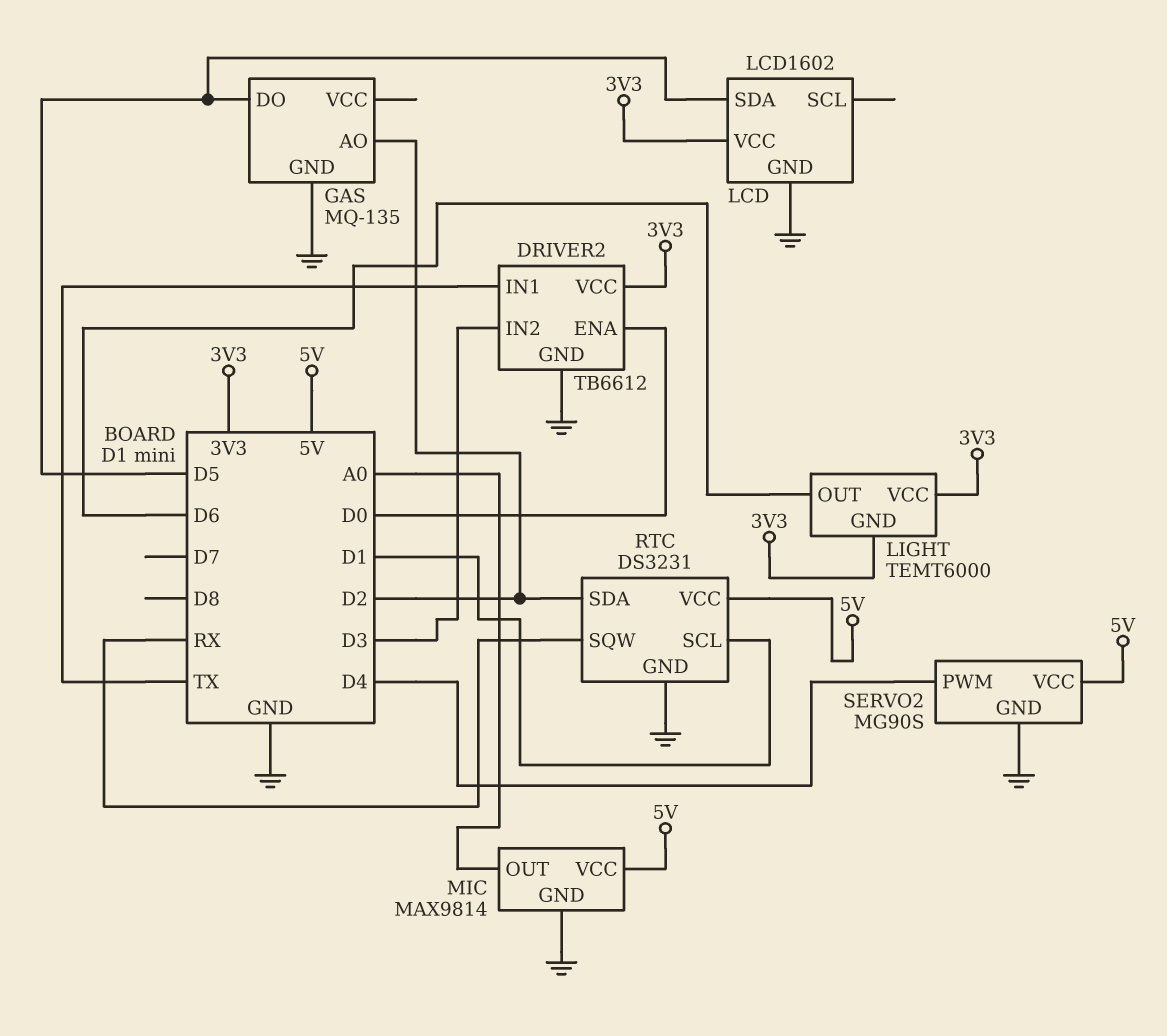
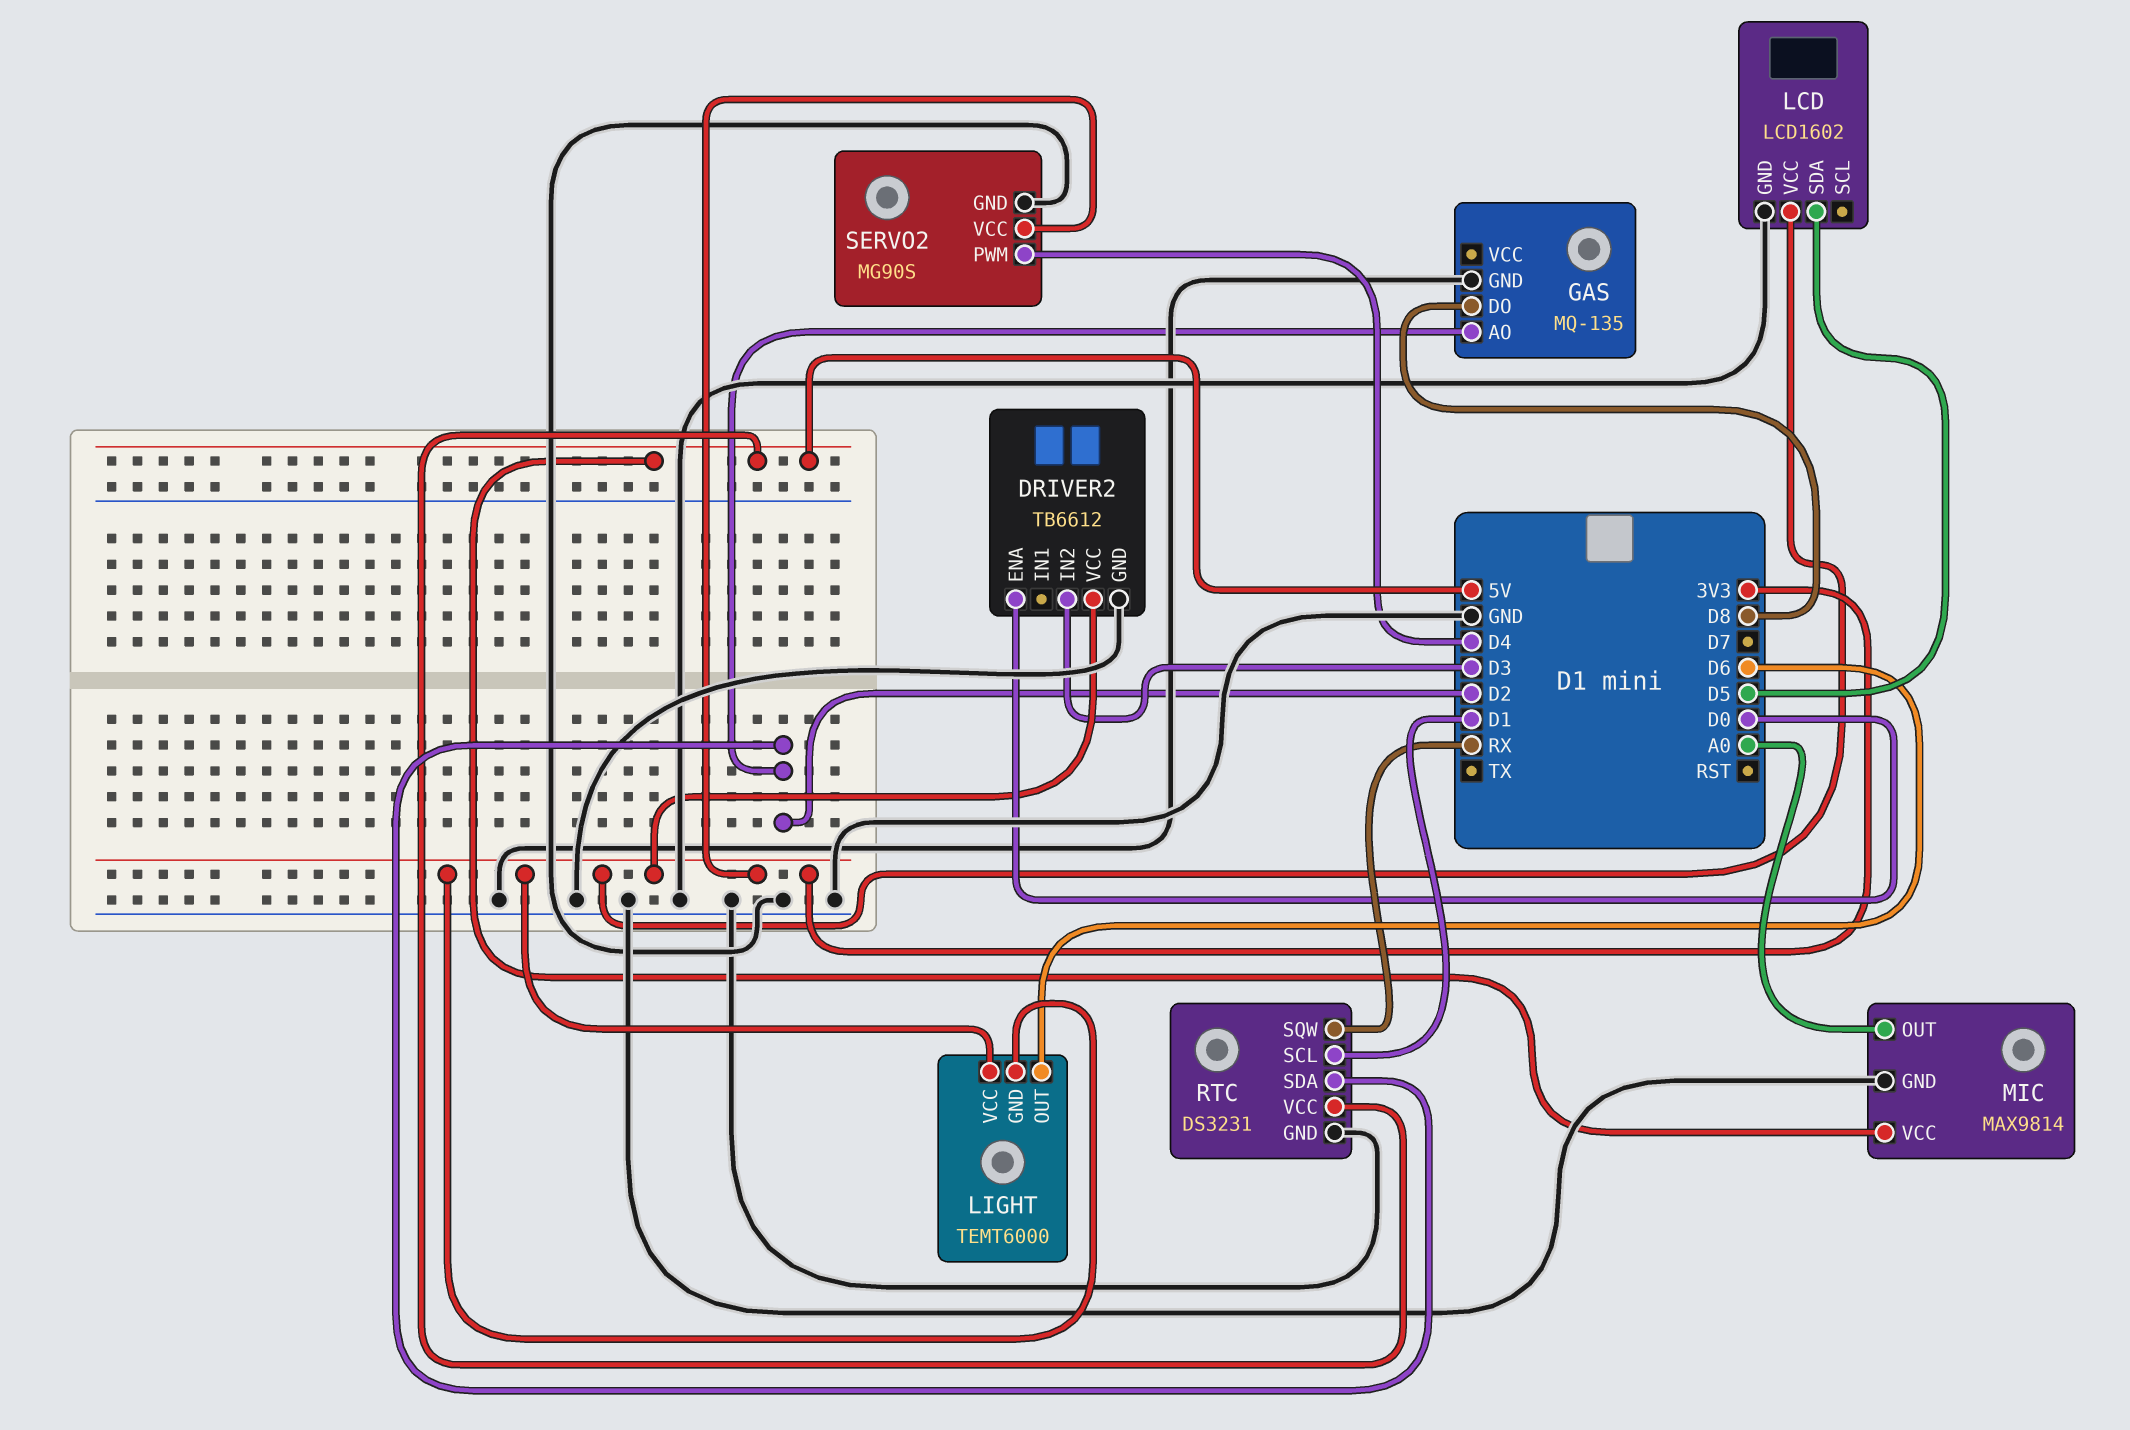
DRIVER2 pin IN1: TX -> none
GAS pin DO: D5 -> D8
SERVO2 pin VCC: 5V -> 3V3

